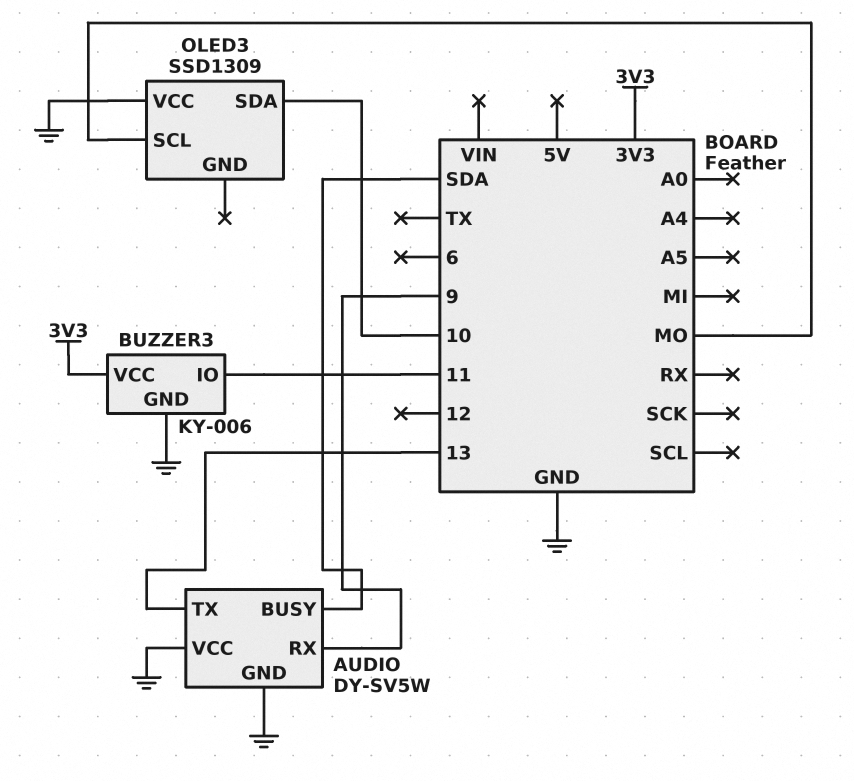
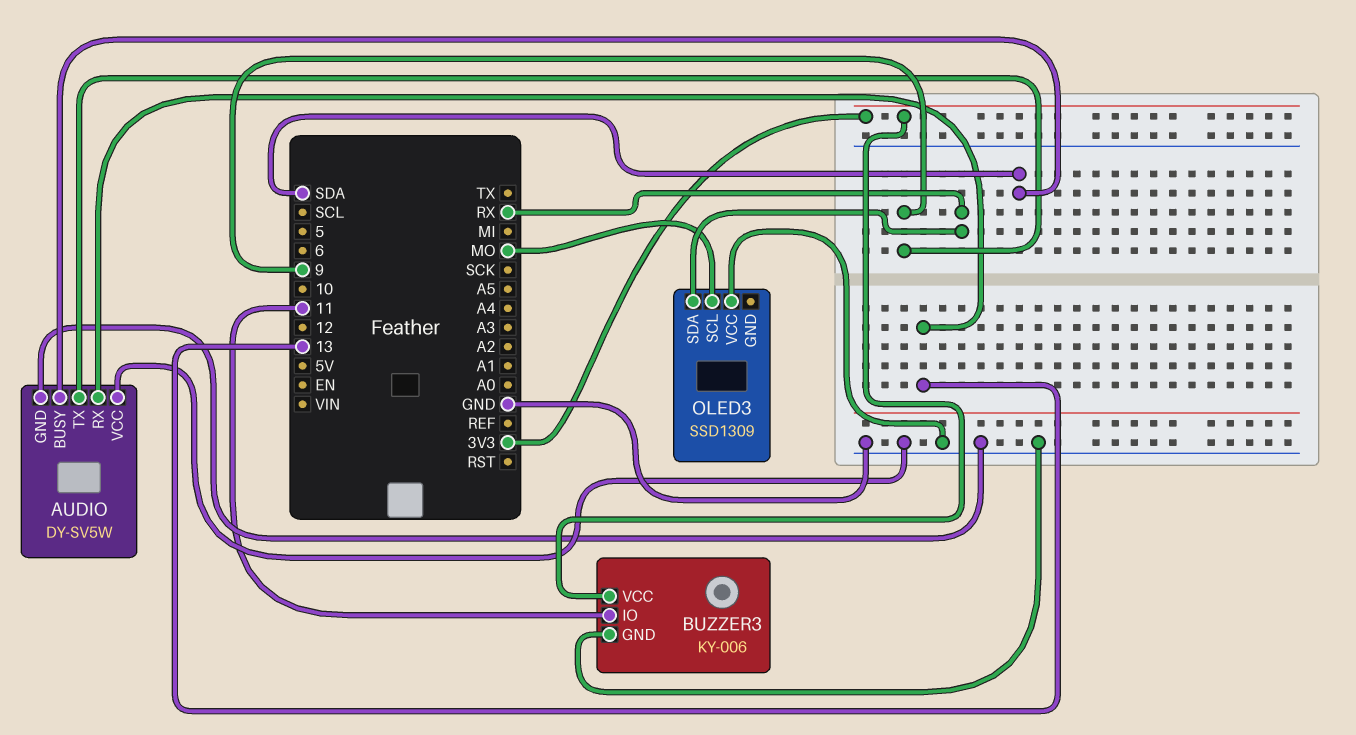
AUDIO pin RX: 9 -> 13
AUDIO pin TX: 13 -> 9
OLED3 pin SDA: 10 -> RX

